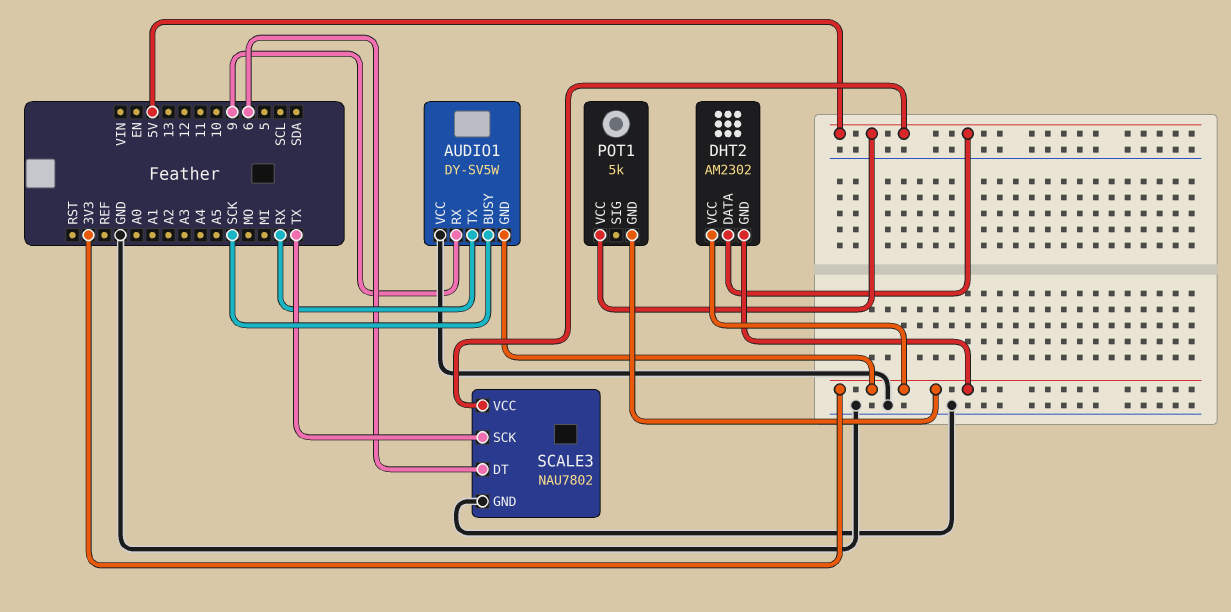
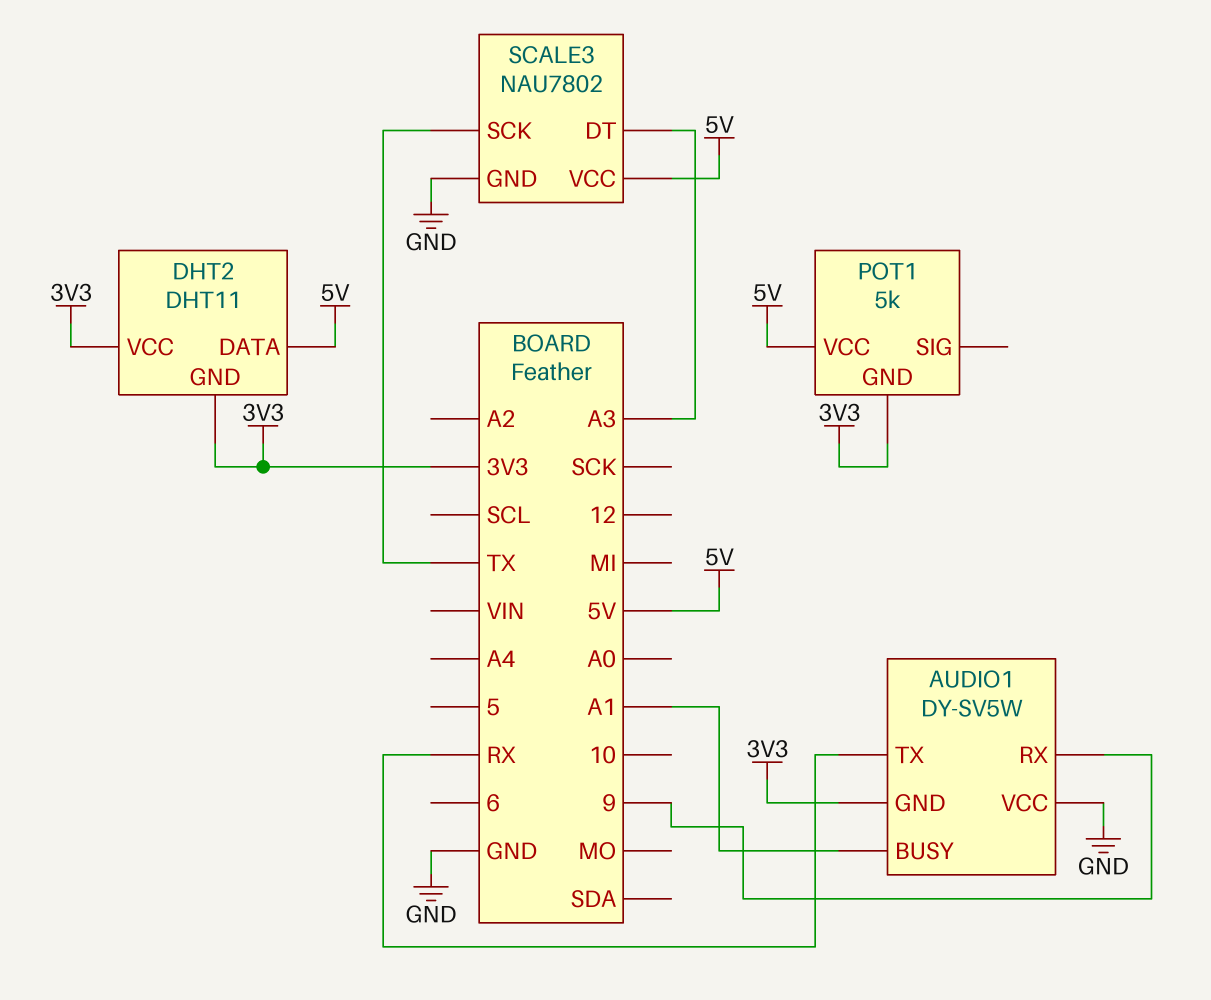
AUDIO1 pin BUSY: SCK -> A1
DHT2: AM2302 -> DHT11
SCALE3 pin DT: 6 -> A3

